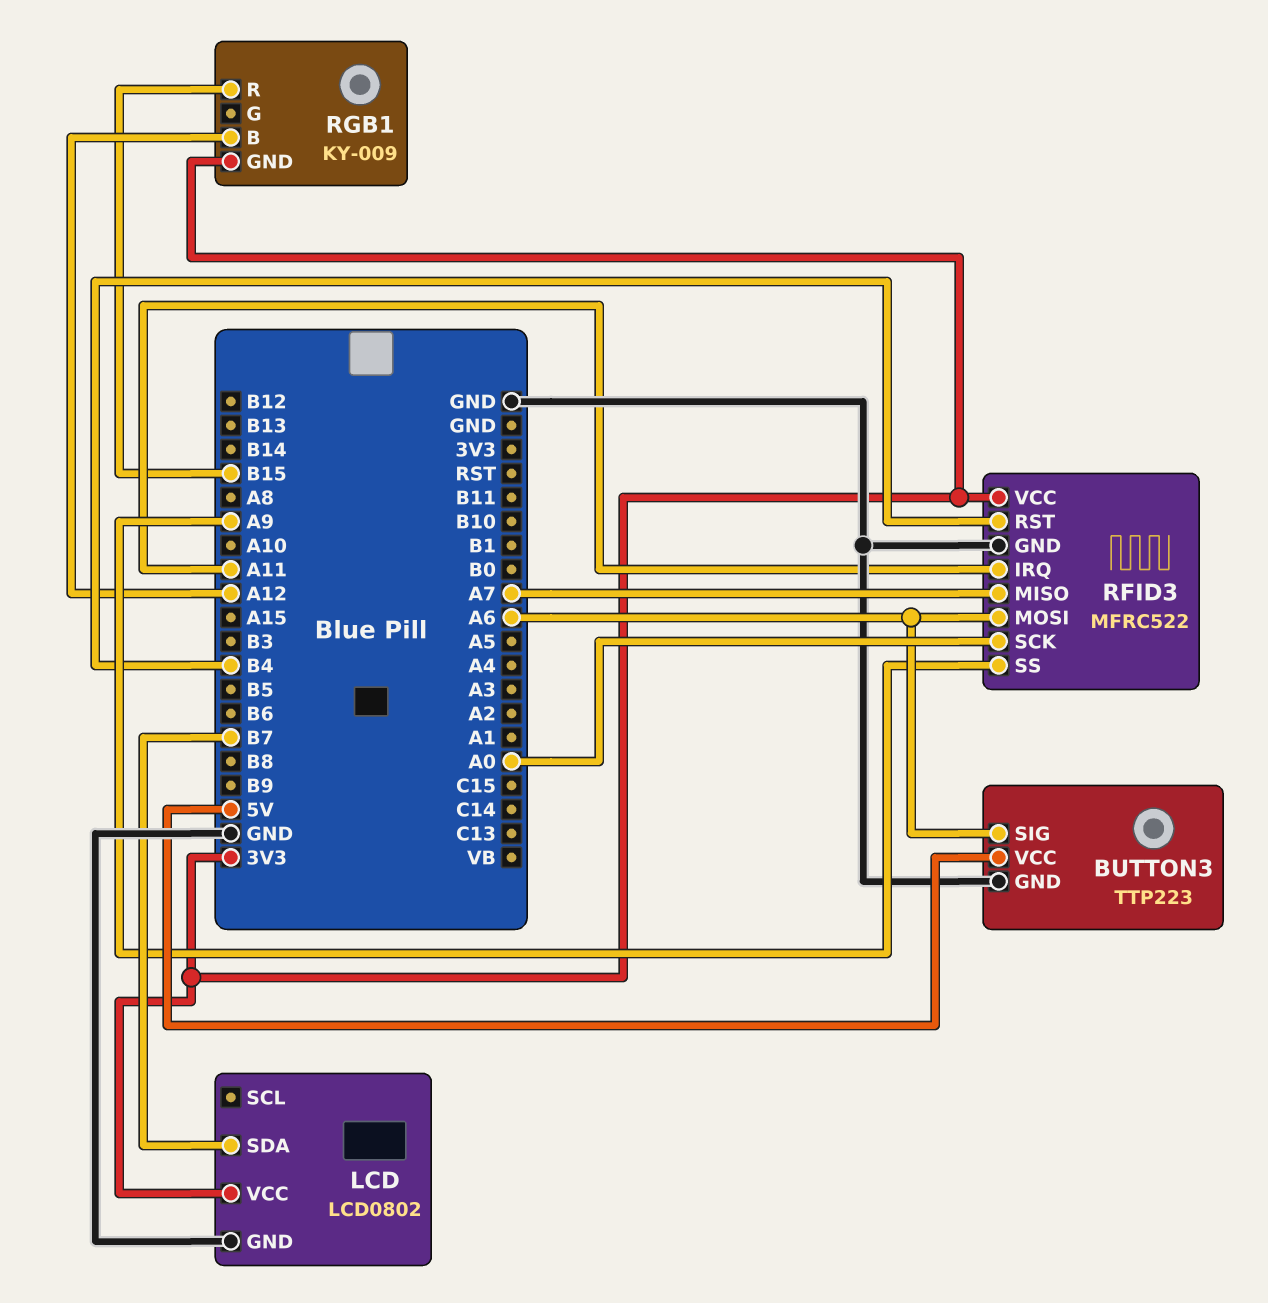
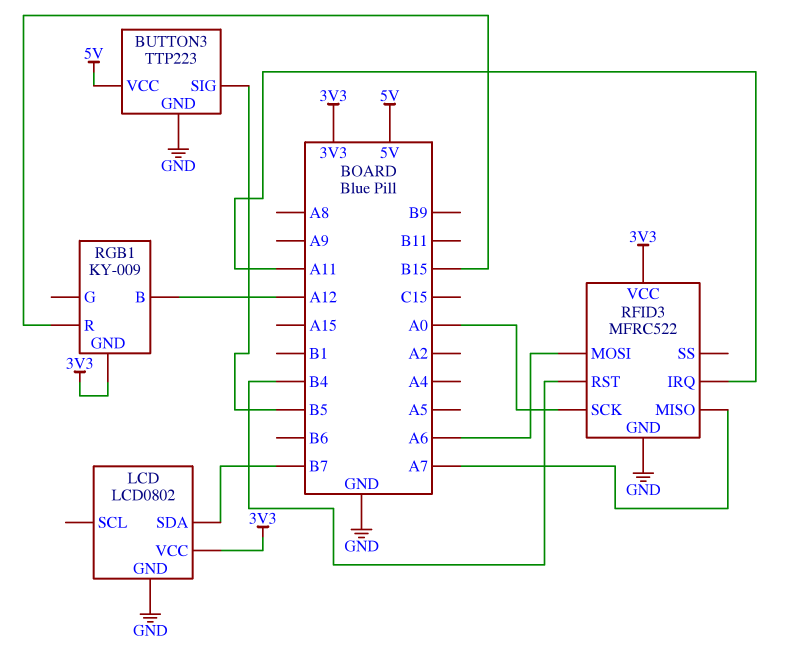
BUTTON3 pin SIG: A6 -> B5
RFID3 pin SS: A9 -> none

